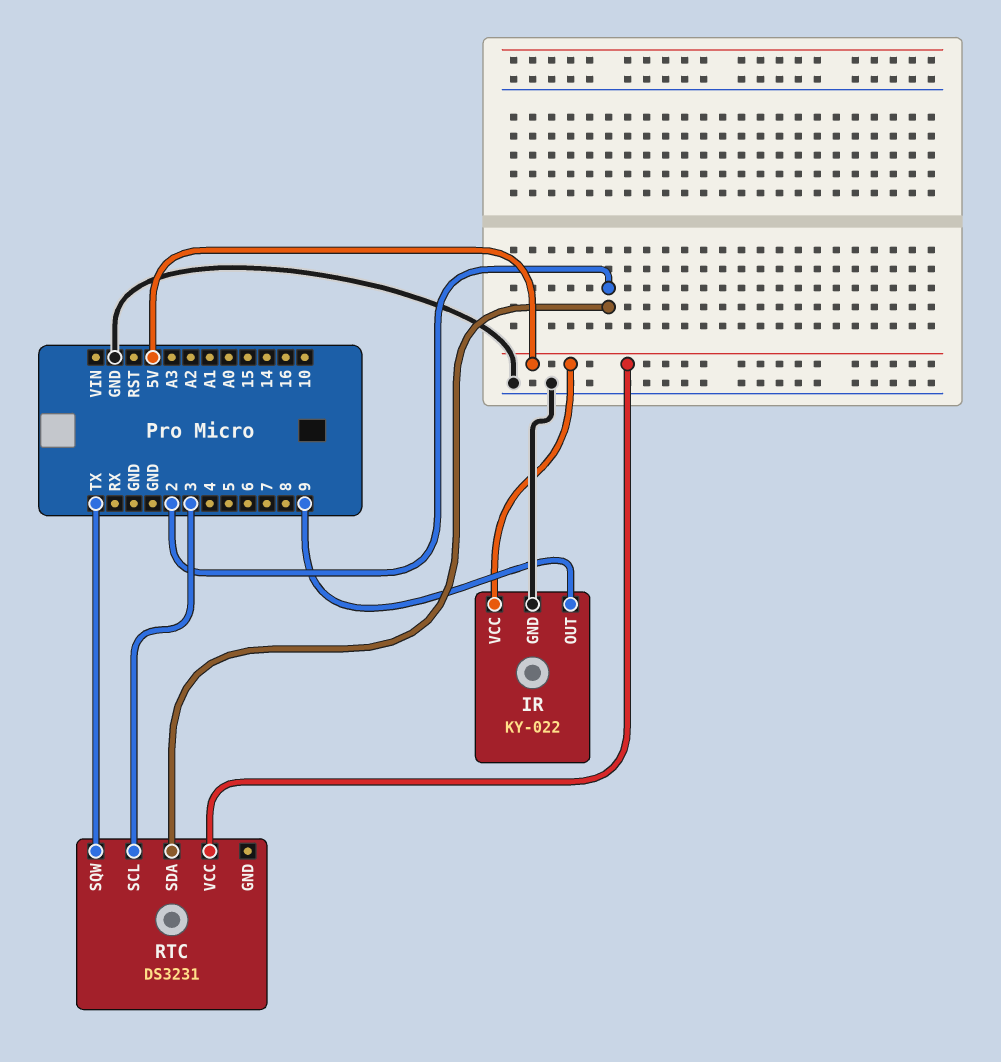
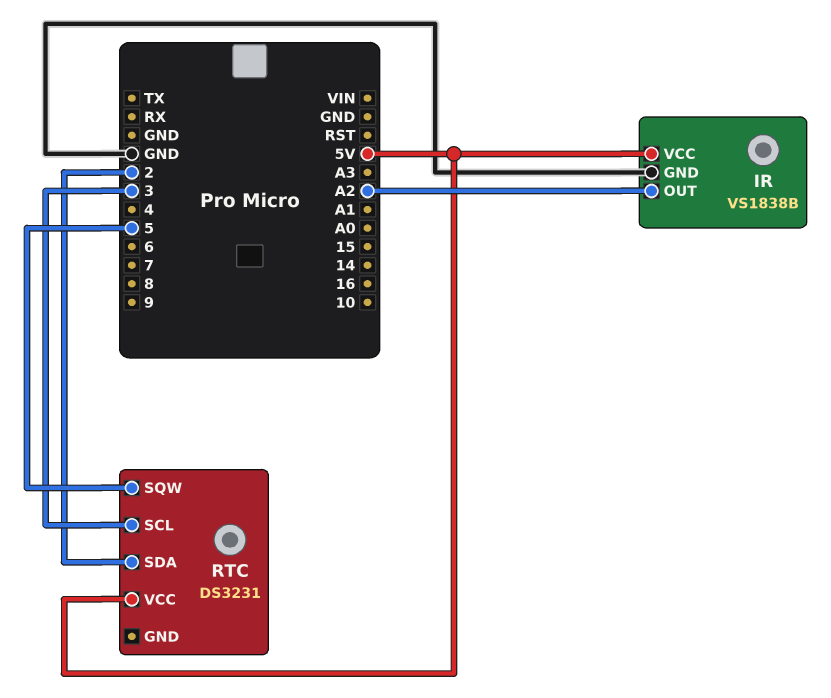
IR: KY-022 -> VS1838B
IR pin OUT: 9 -> A2
RTC pin SQW: TX -> 5

